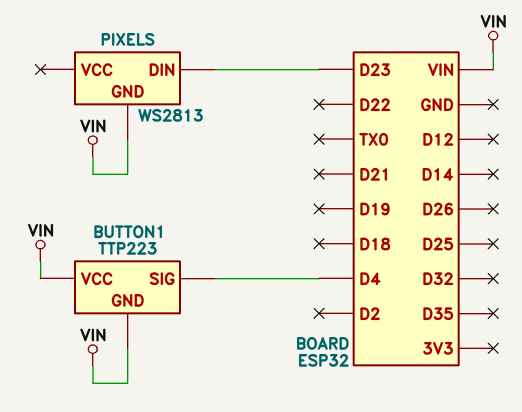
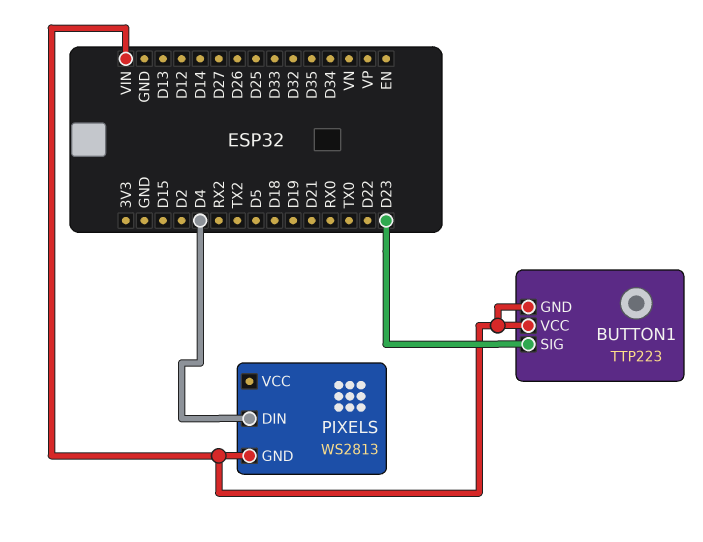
BUTTON1 pin SIG: D4 -> D23
PIXELS pin DIN: D23 -> D4

